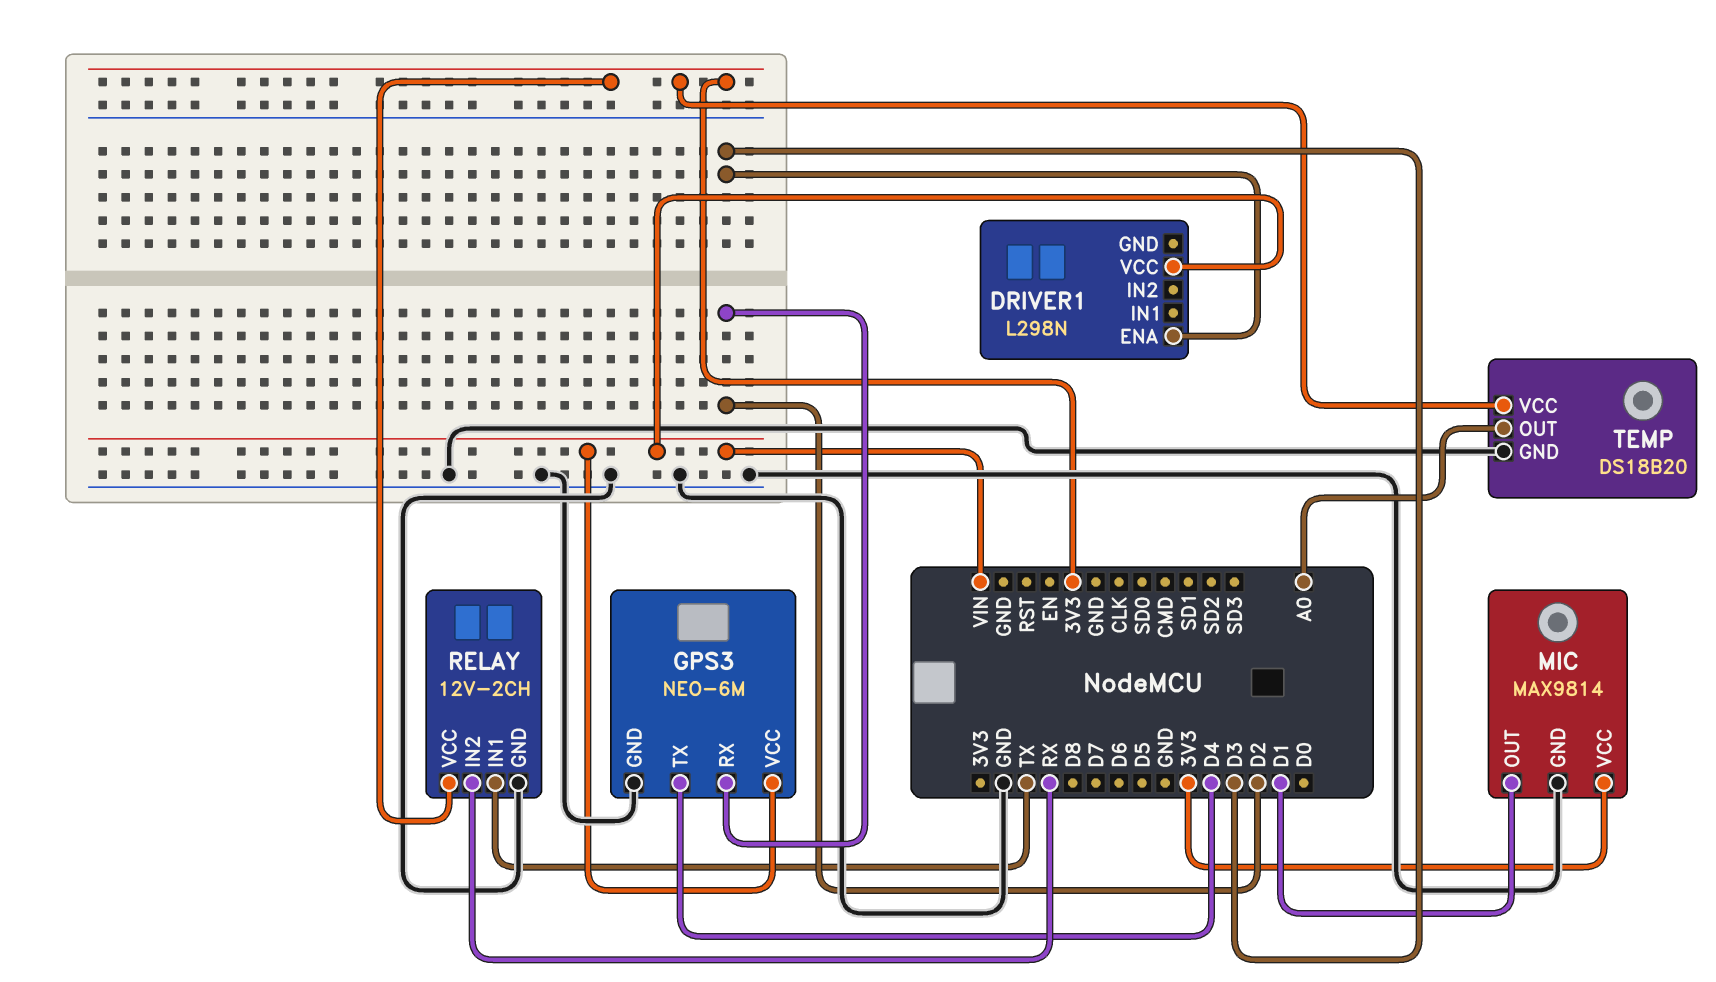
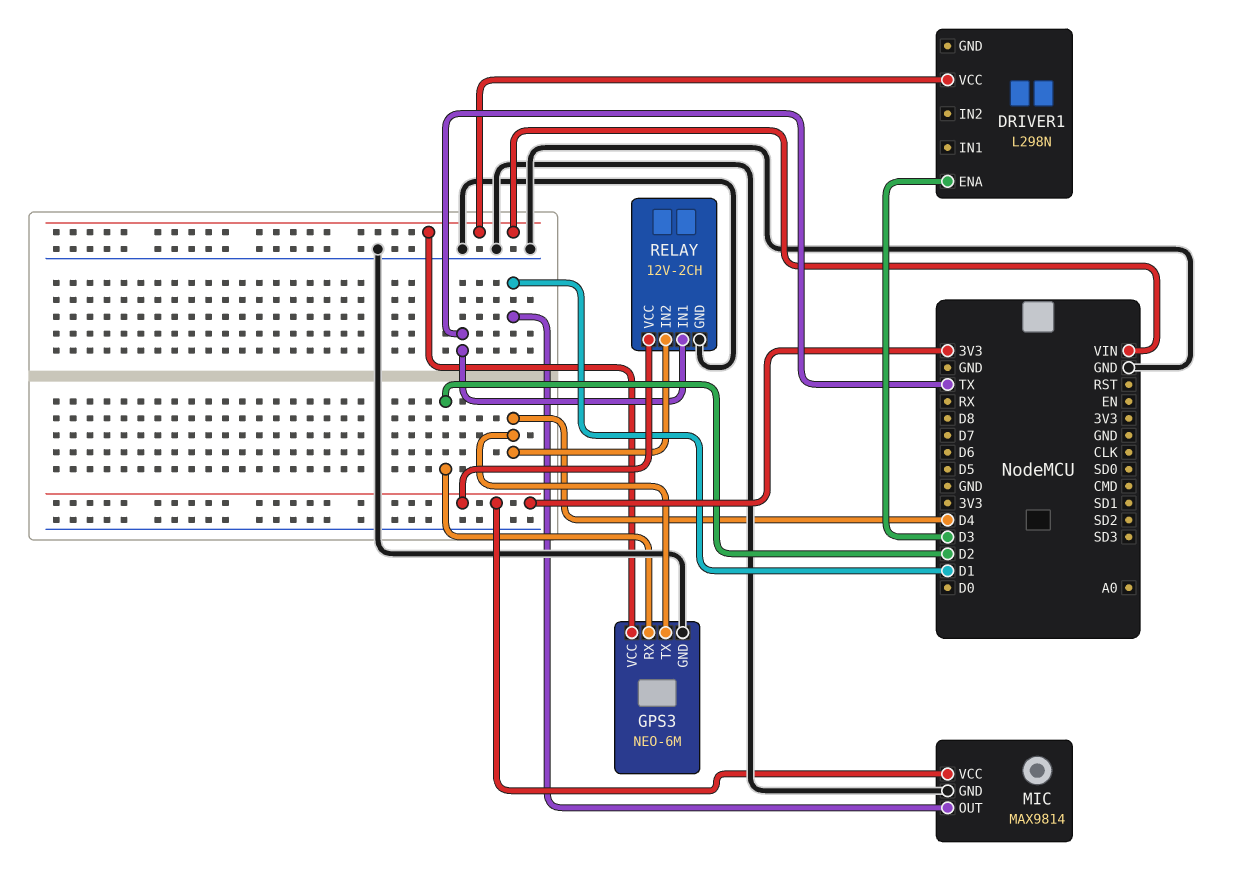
RELAY pin IN2: RX -> D4
TEMP: DS18B20 -> none
TEMP pin GND: GND -> none
TEMP pin OUT: A0 -> none
TEMP pin VCC: 3V3 -> none

